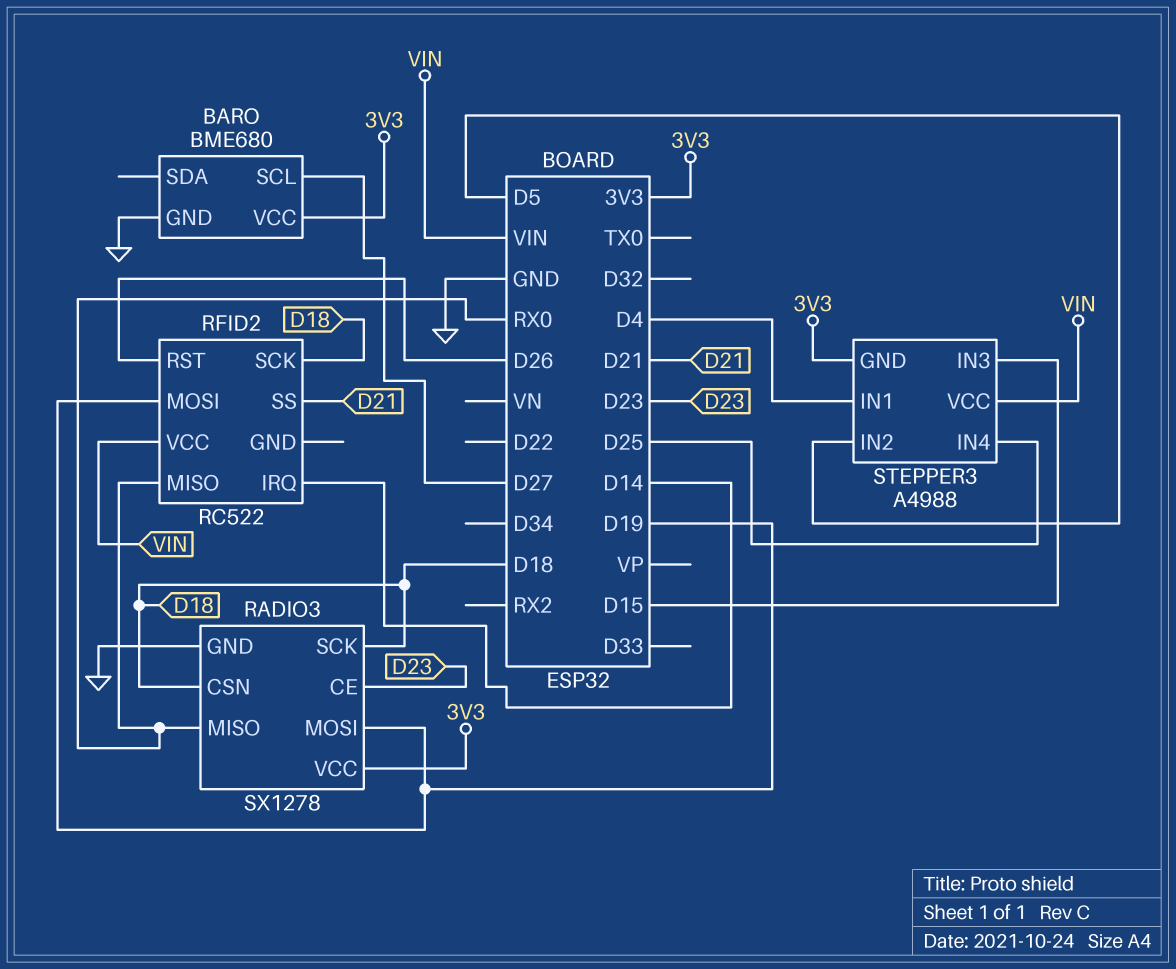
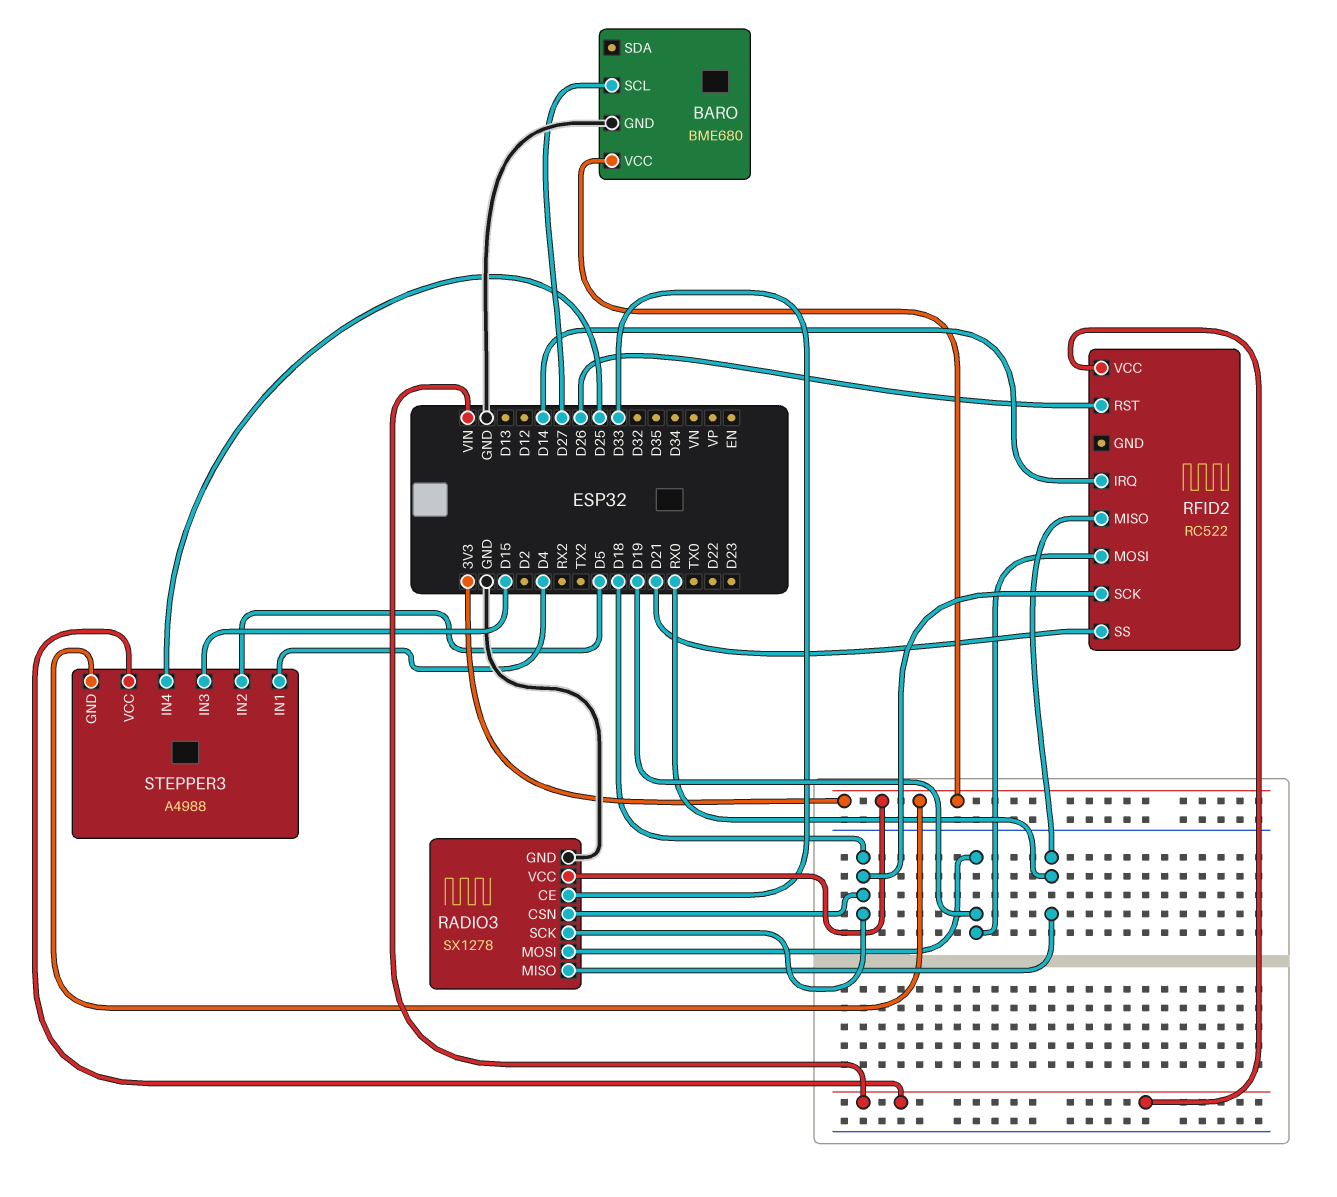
RADIO3 pin CE: D23 -> D33

